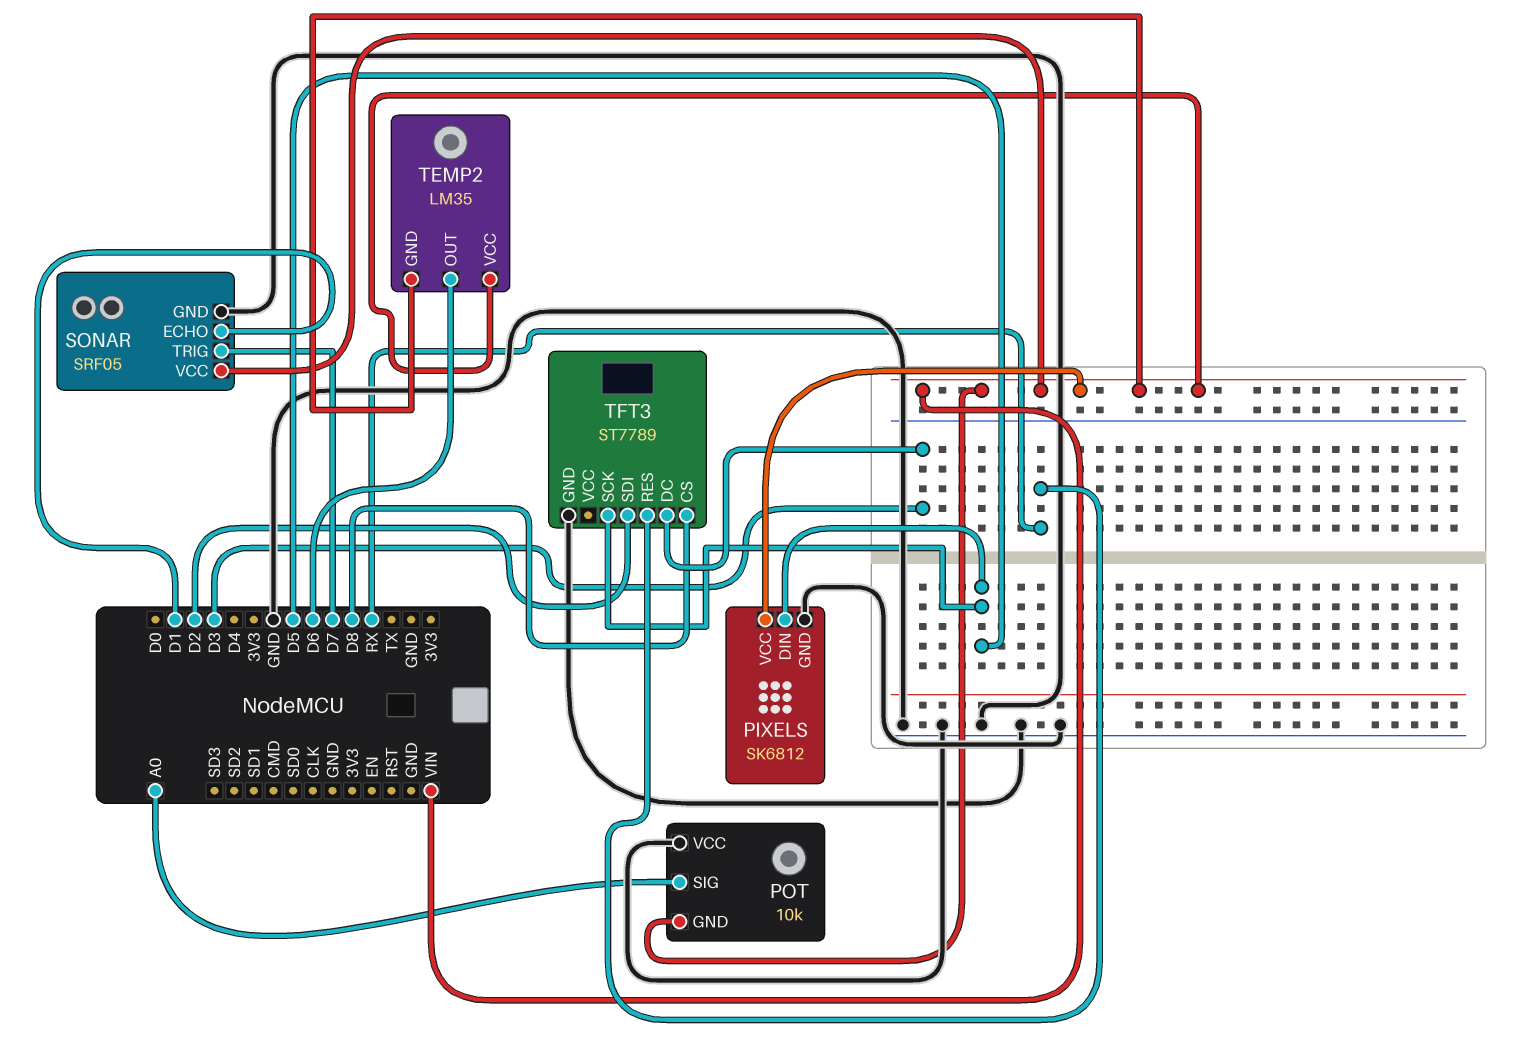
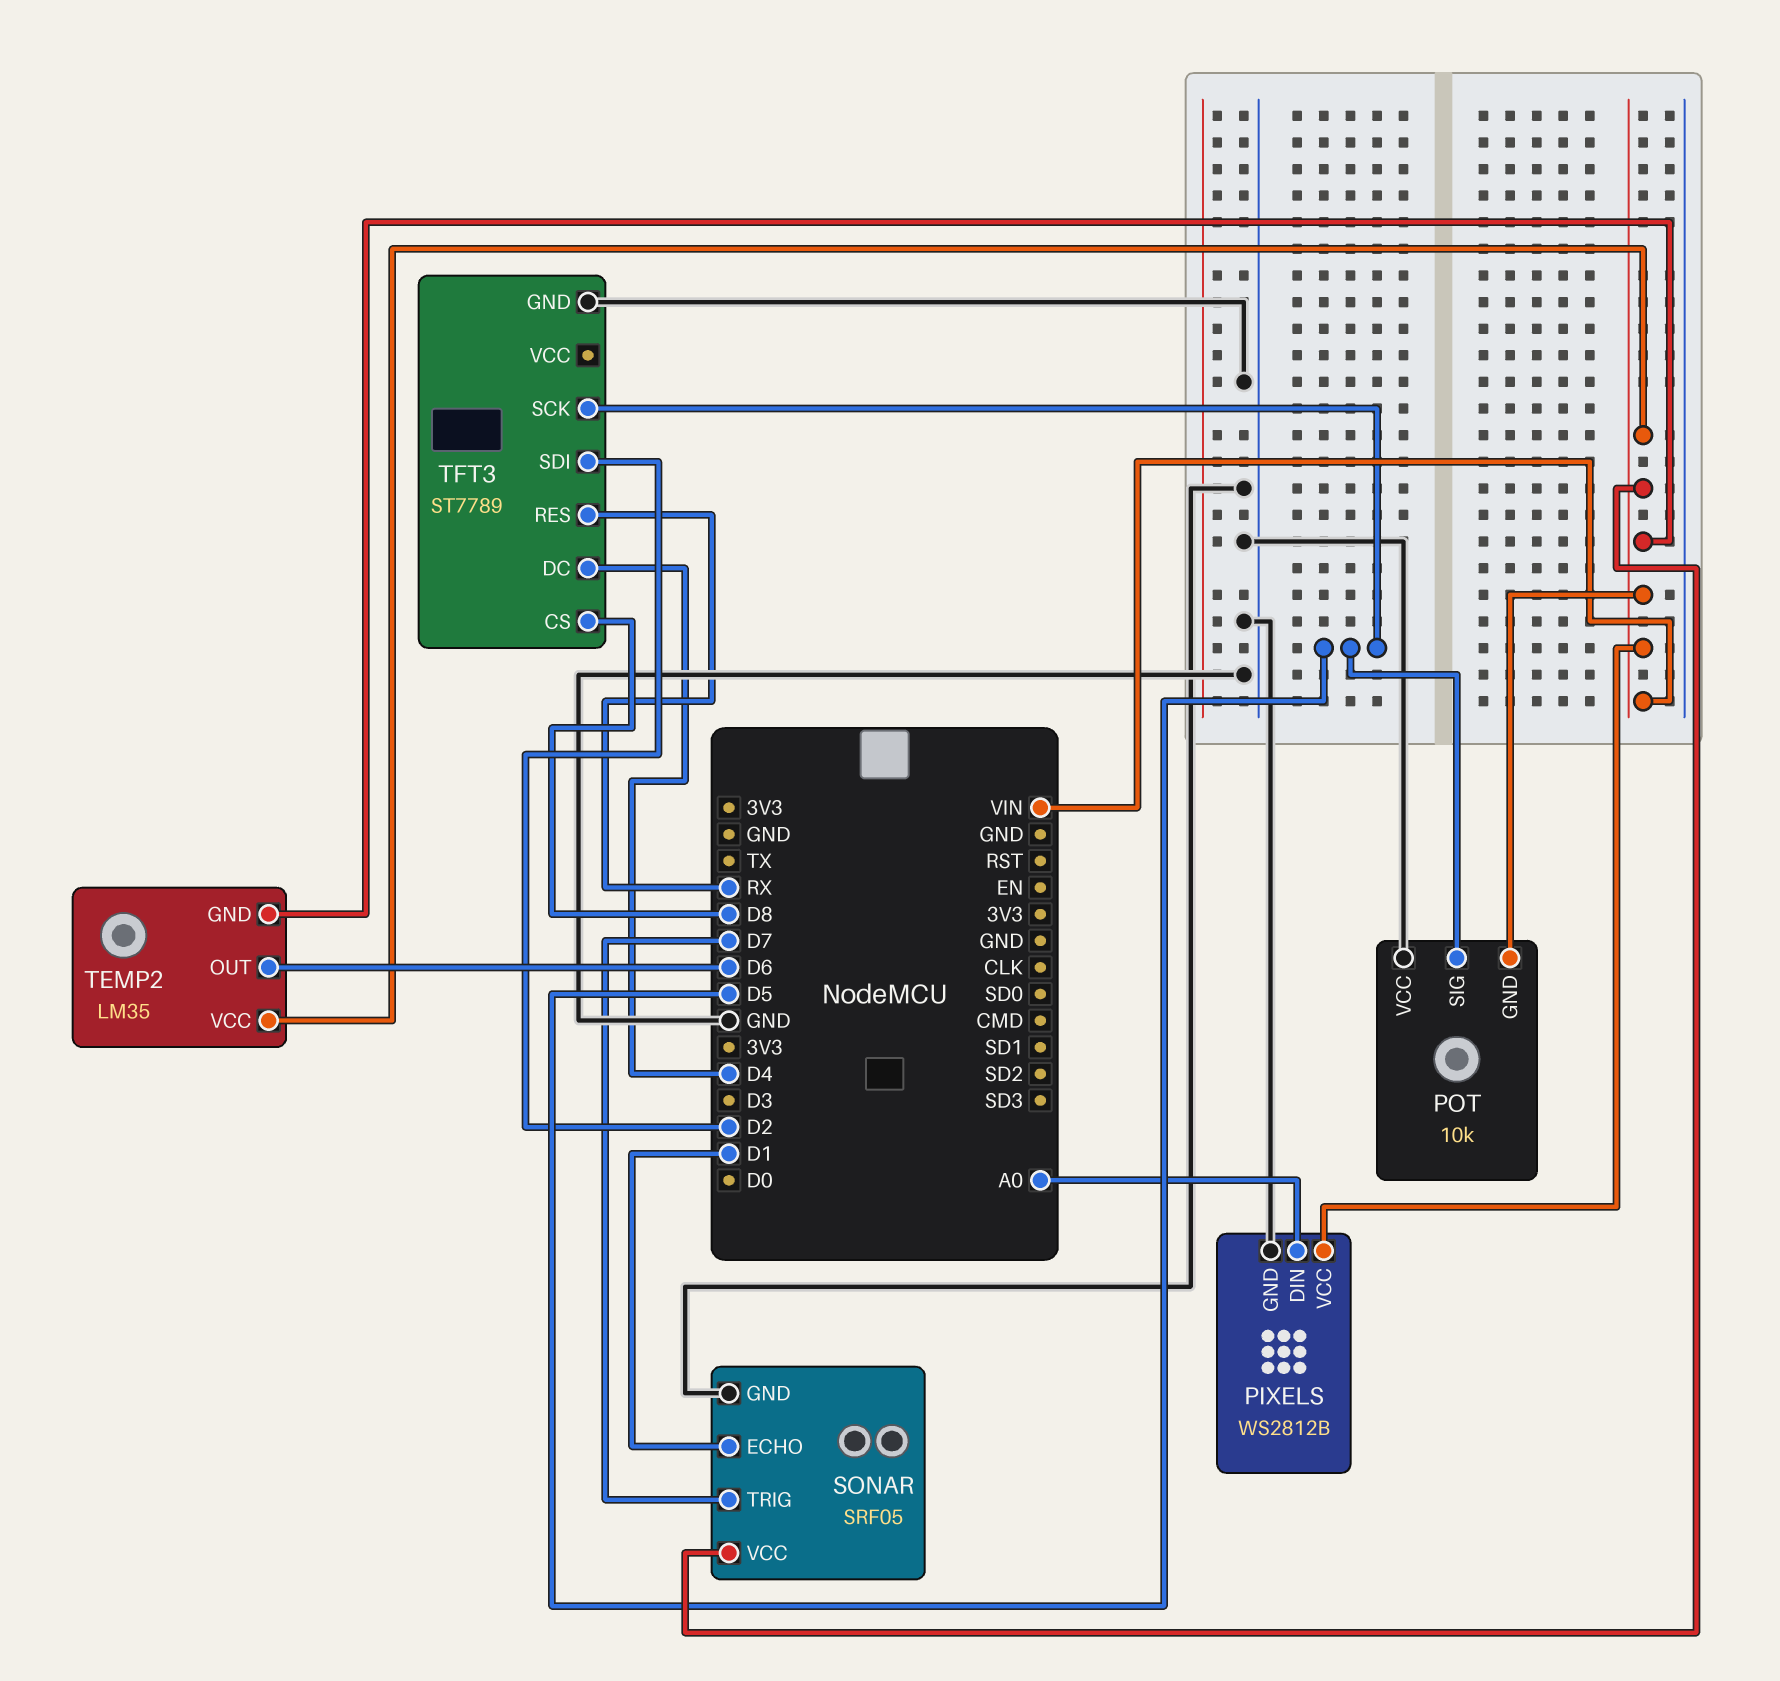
PIXELS: SK6812 -> WS2812B
PIXELS pin DIN: D5 -> A0
POT pin SIG: A0 -> D5
TFT3 pin DC: D3 -> D4

